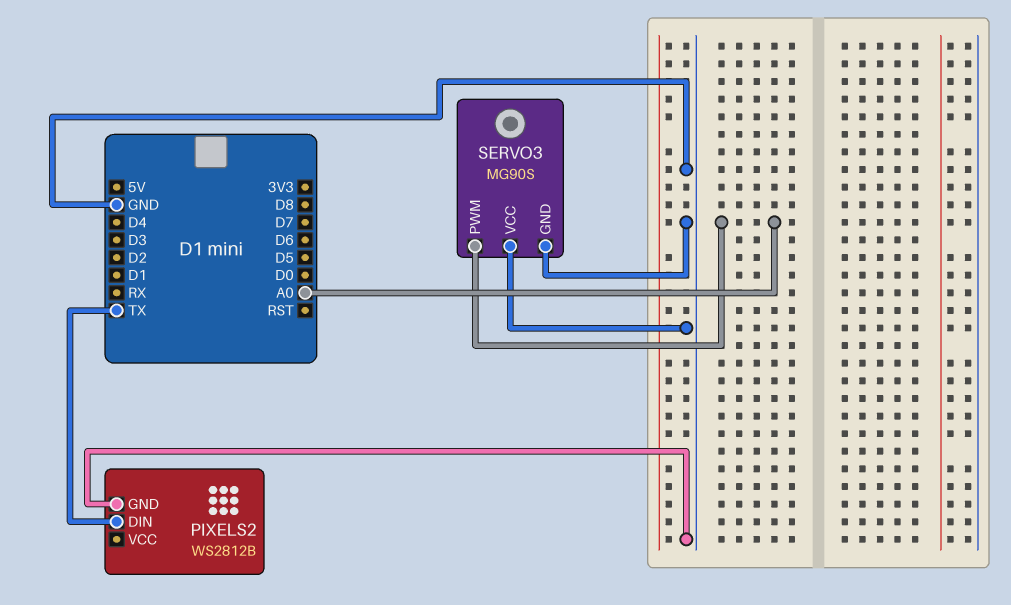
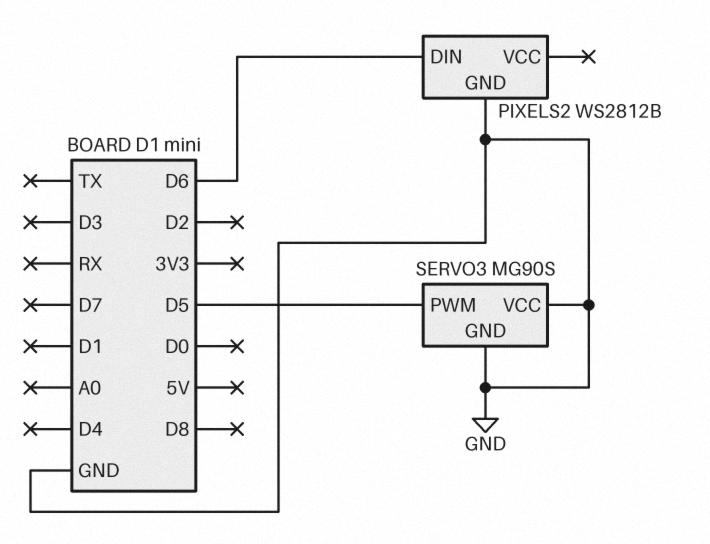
PIXELS2 pin DIN: TX -> D6
SERVO3 pin PWM: A0 -> D5

